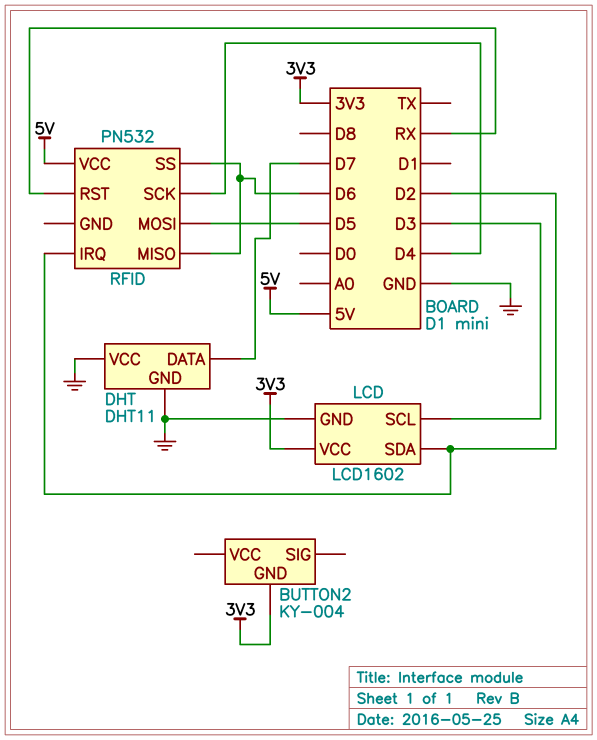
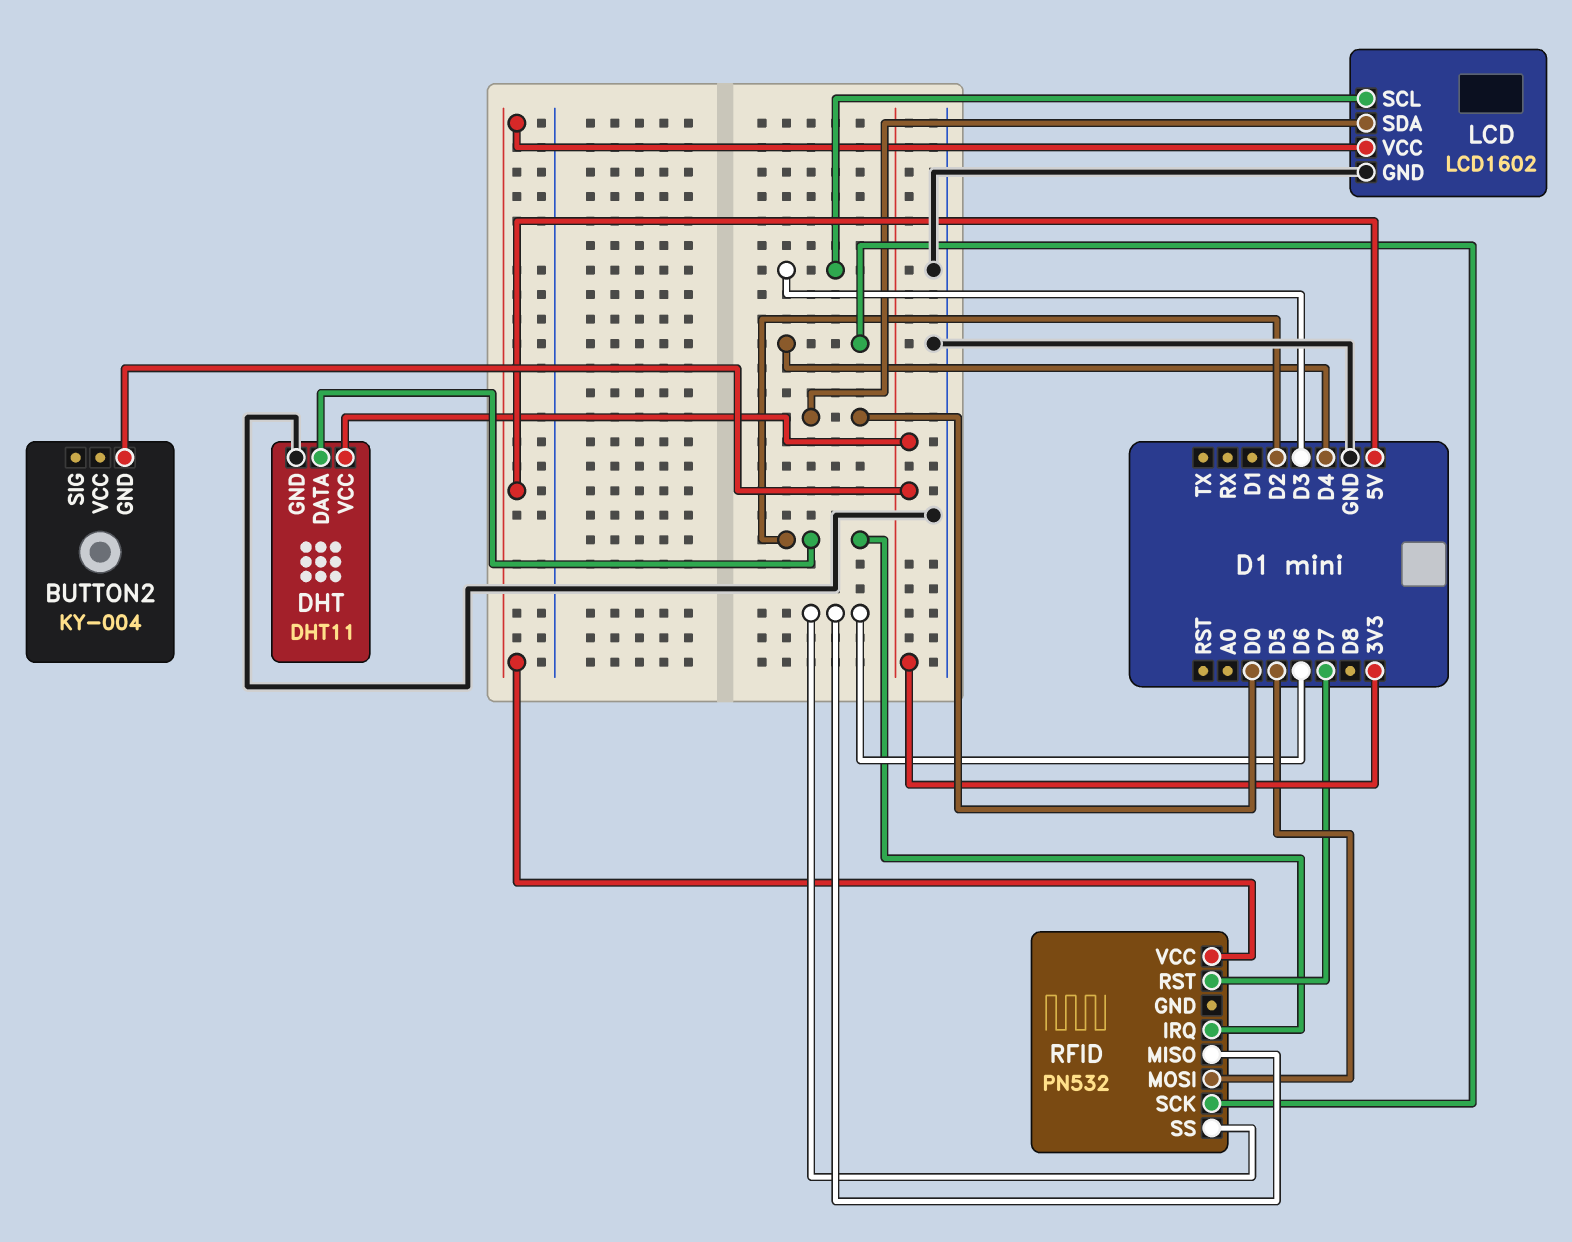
DHT pin DATA: D7 -> D2
DHT pin VCC: GND -> 3V3
LCD pin SDA: D2 -> D0
LCD pin VCC: 3V3 -> 5V
RFID pin RST: RX -> D7

